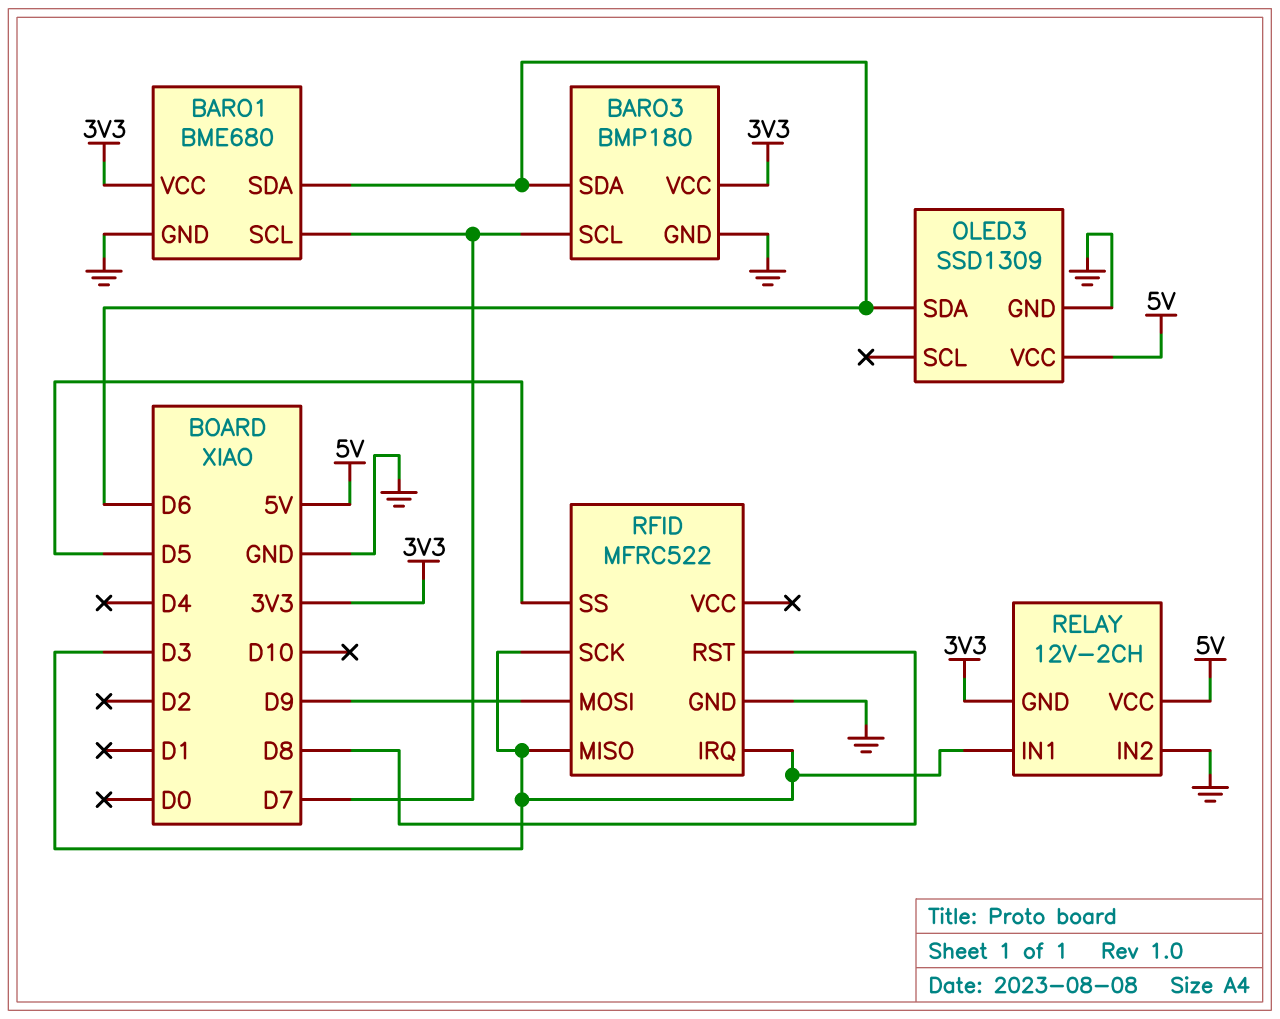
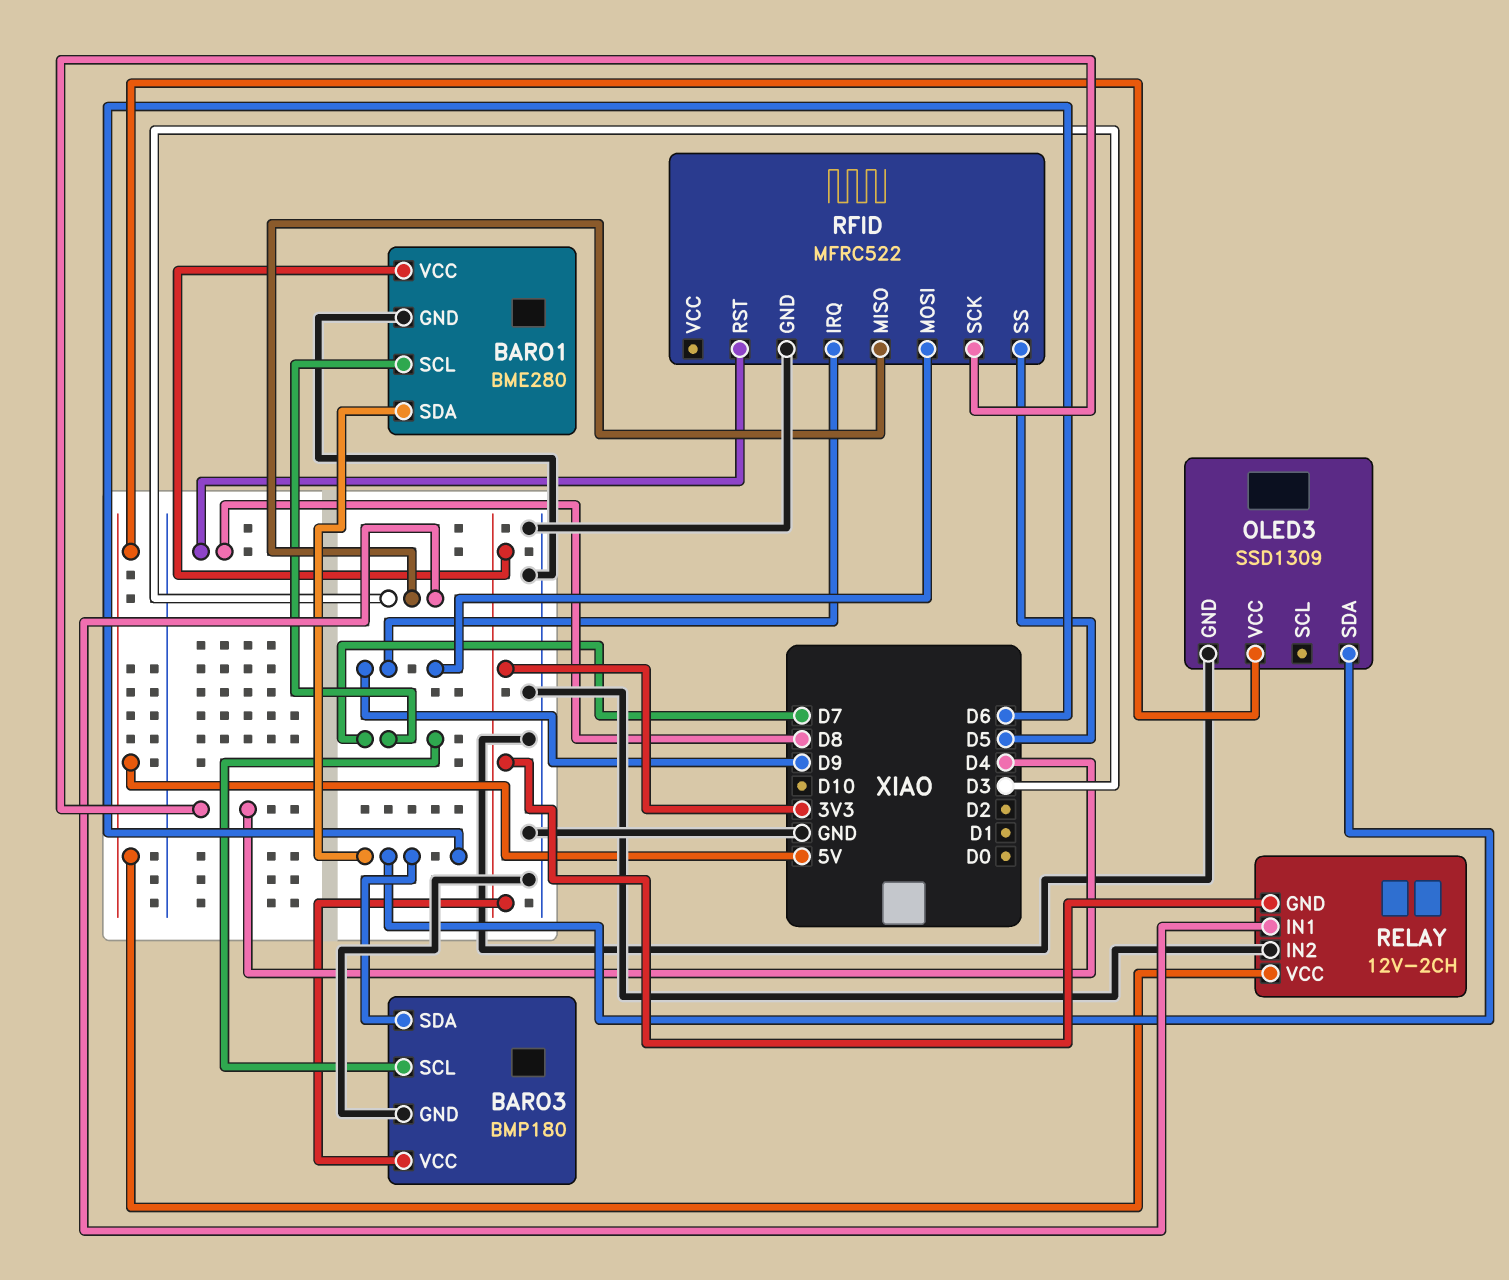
BARO1: BME680 -> BME280
RFID pin IRQ: D3 -> D9
RFID pin SCK: D3 -> D4

